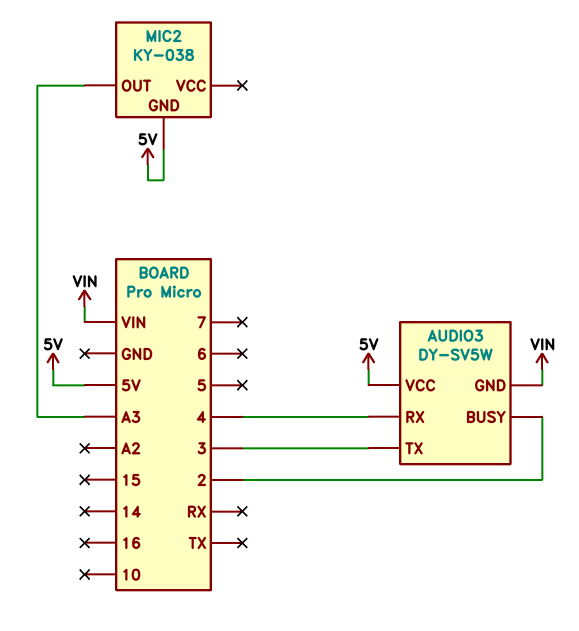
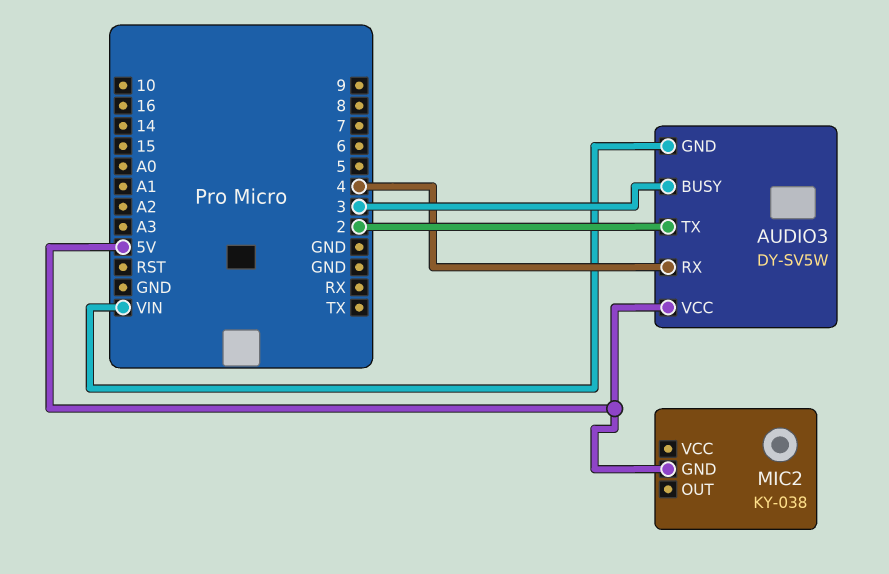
AUDIO3 pin BUSY: 2 -> 3
AUDIO3 pin TX: 3 -> 2
MIC2 pin OUT: A3 -> none

